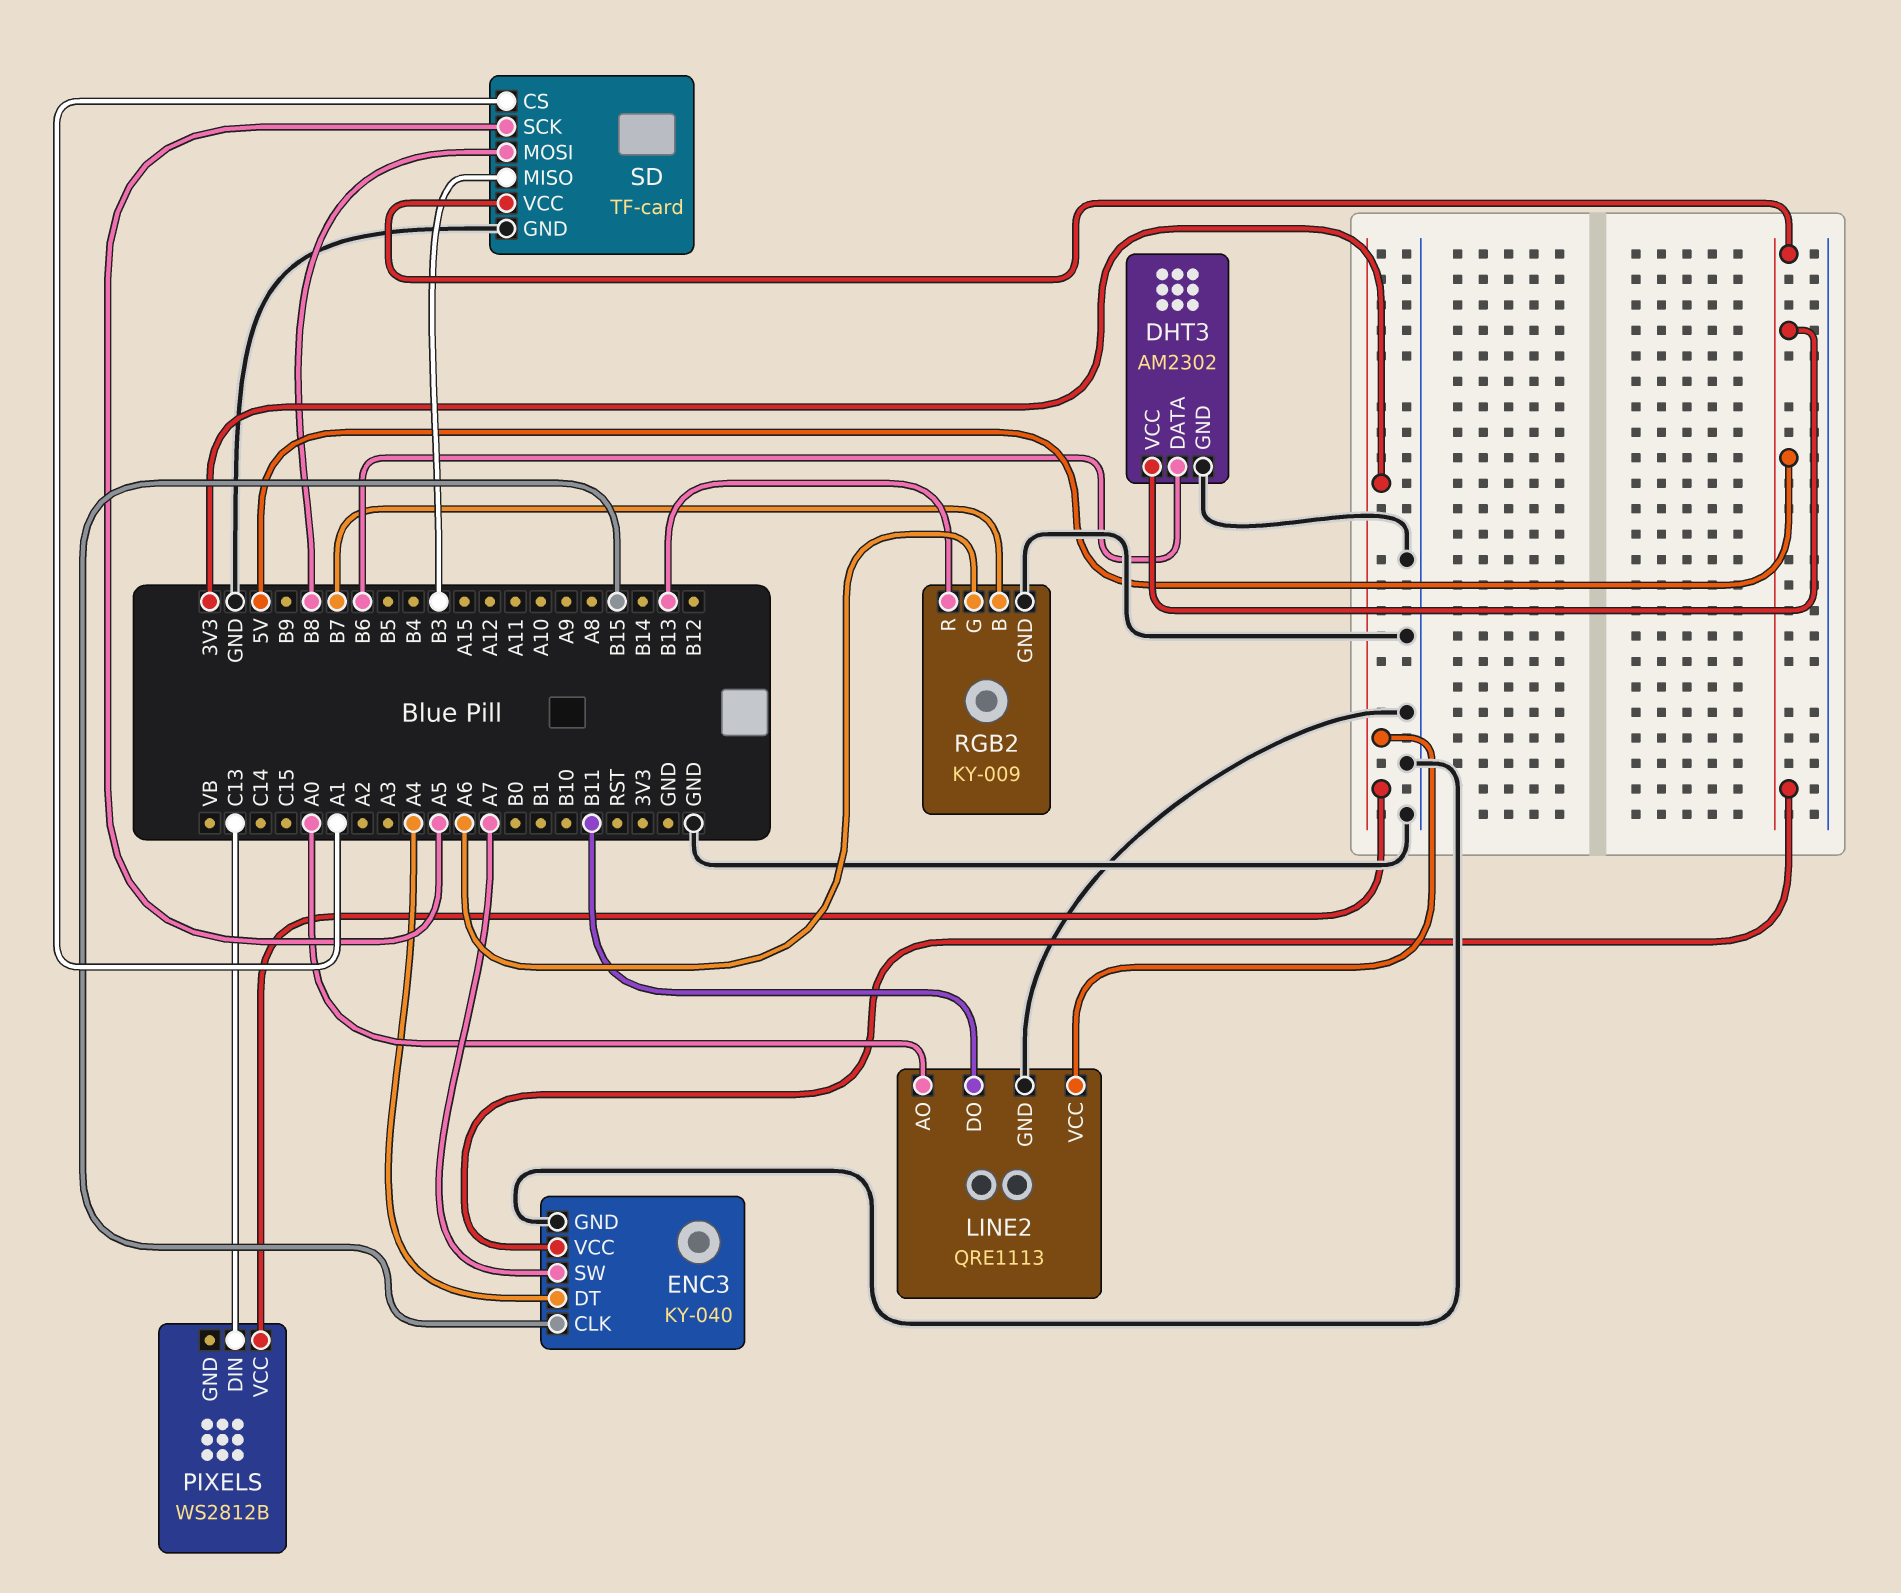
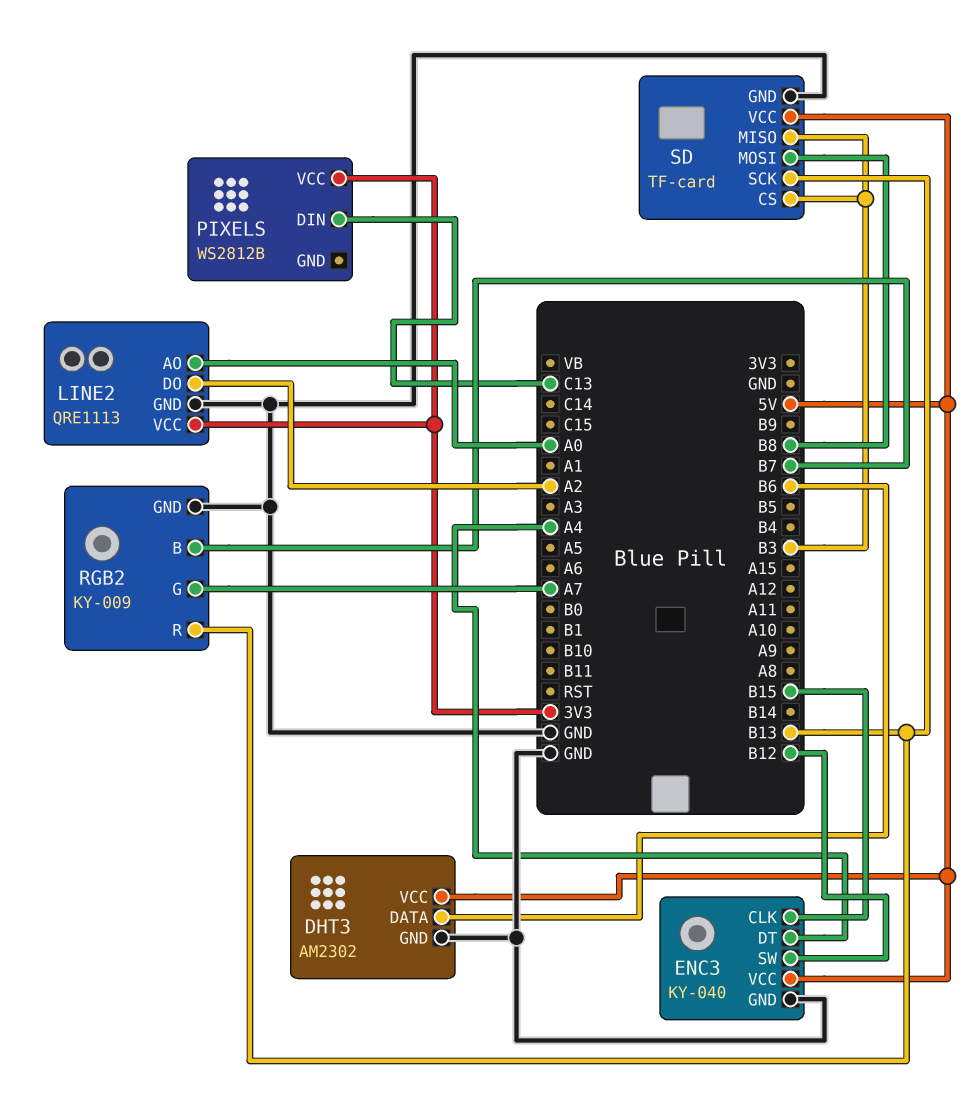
ENC3 pin SW: A7 -> B12
LINE2 pin DO: B11 -> A2
RGB2 pin G: A6 -> A7
SD pin CS: A1 -> B3
SD pin SCK: A5 -> B13

